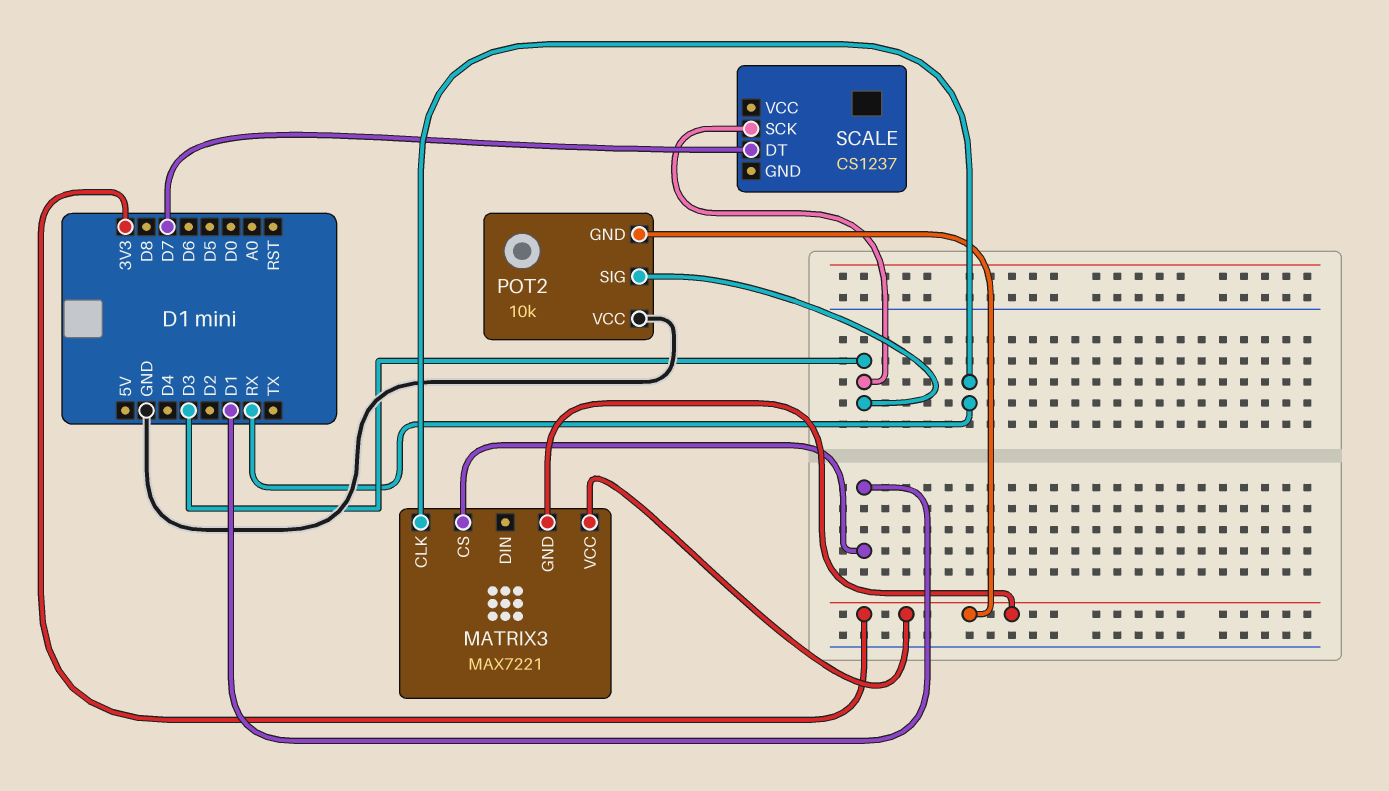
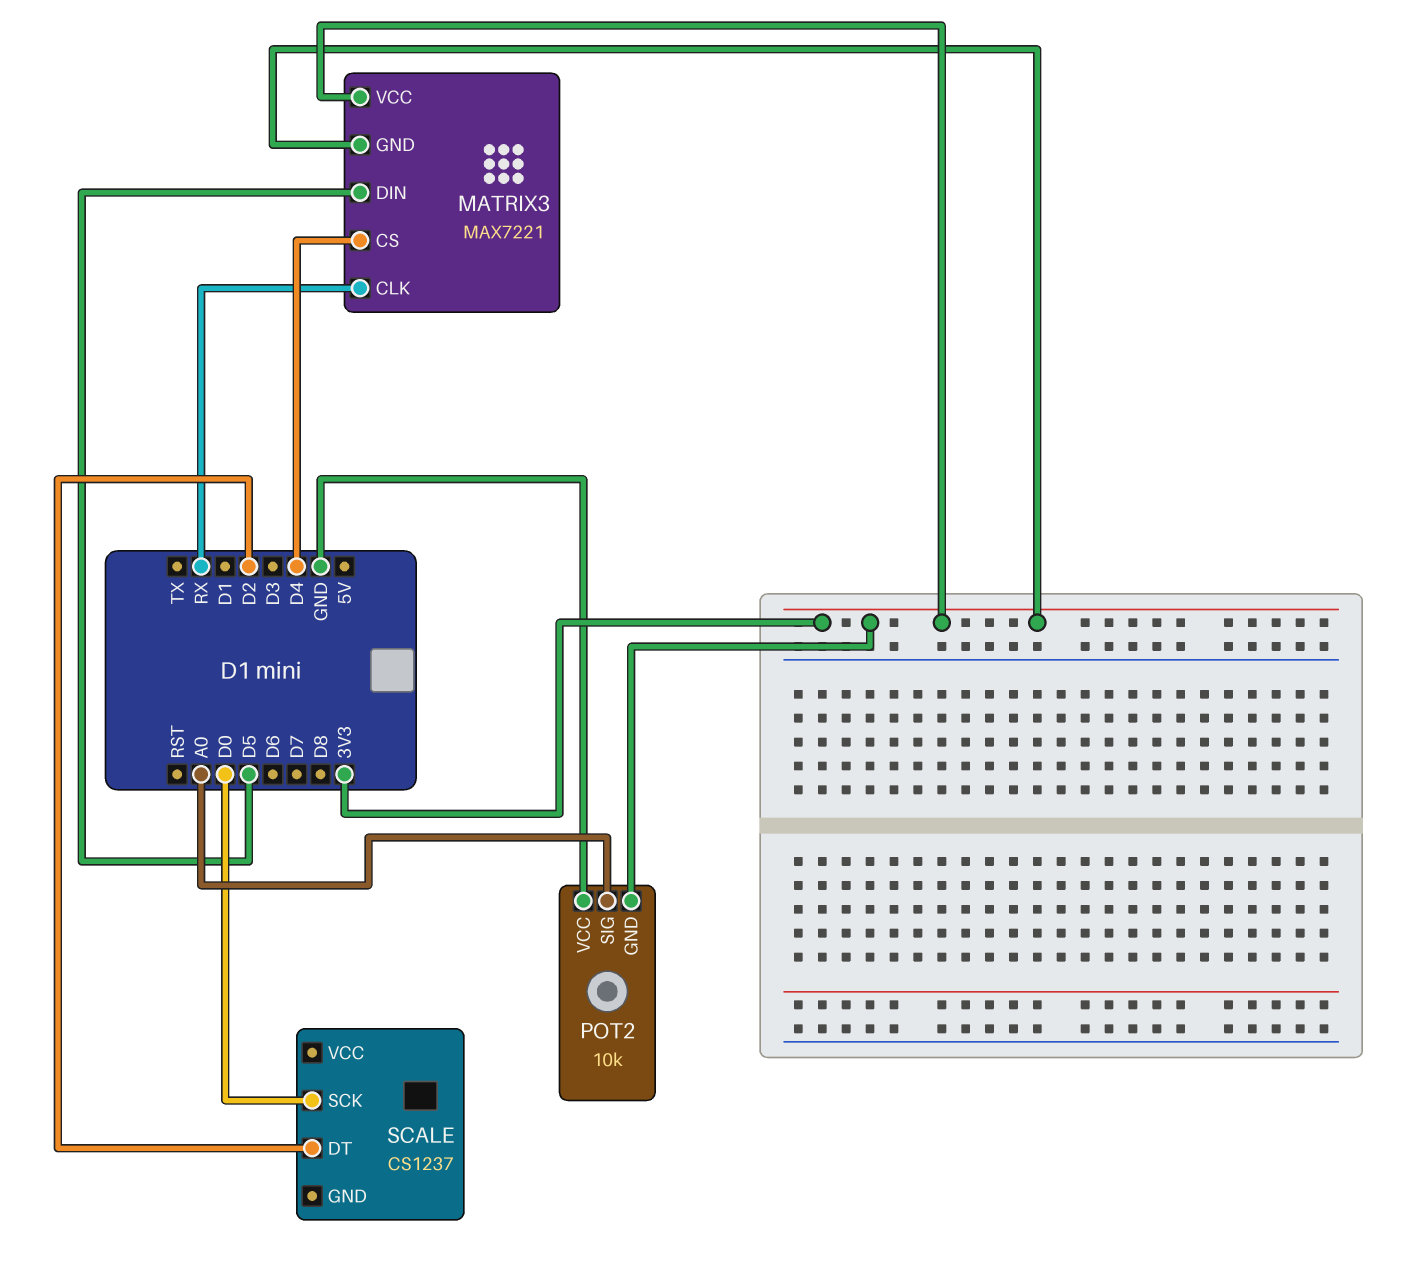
MATRIX3 pin CS: D1 -> D4
MATRIX3 pin DIN: none -> D5
POT2 pin SIG: D3 -> A0
SCALE pin DT: D7 -> D2
SCALE pin SCK: D3 -> D0

